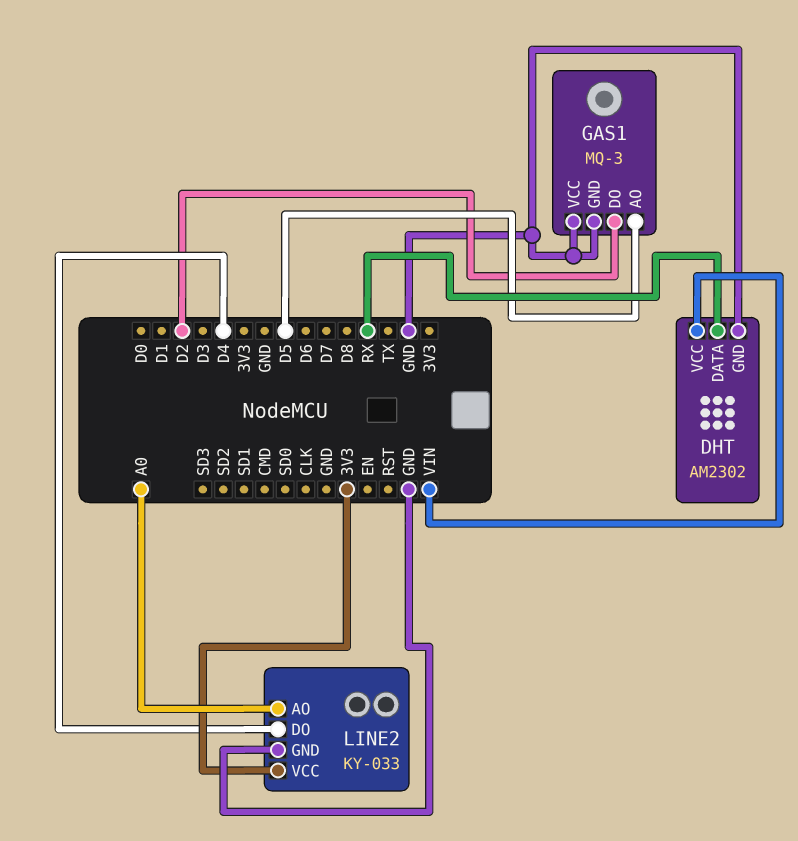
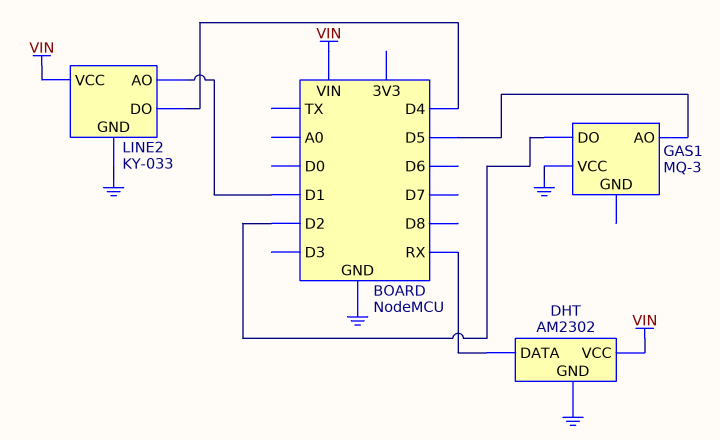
GAS1 pin GND: GND -> none
LINE2 pin AO: A0 -> D1
LINE2 pin VCC: 3V3 -> VIN

